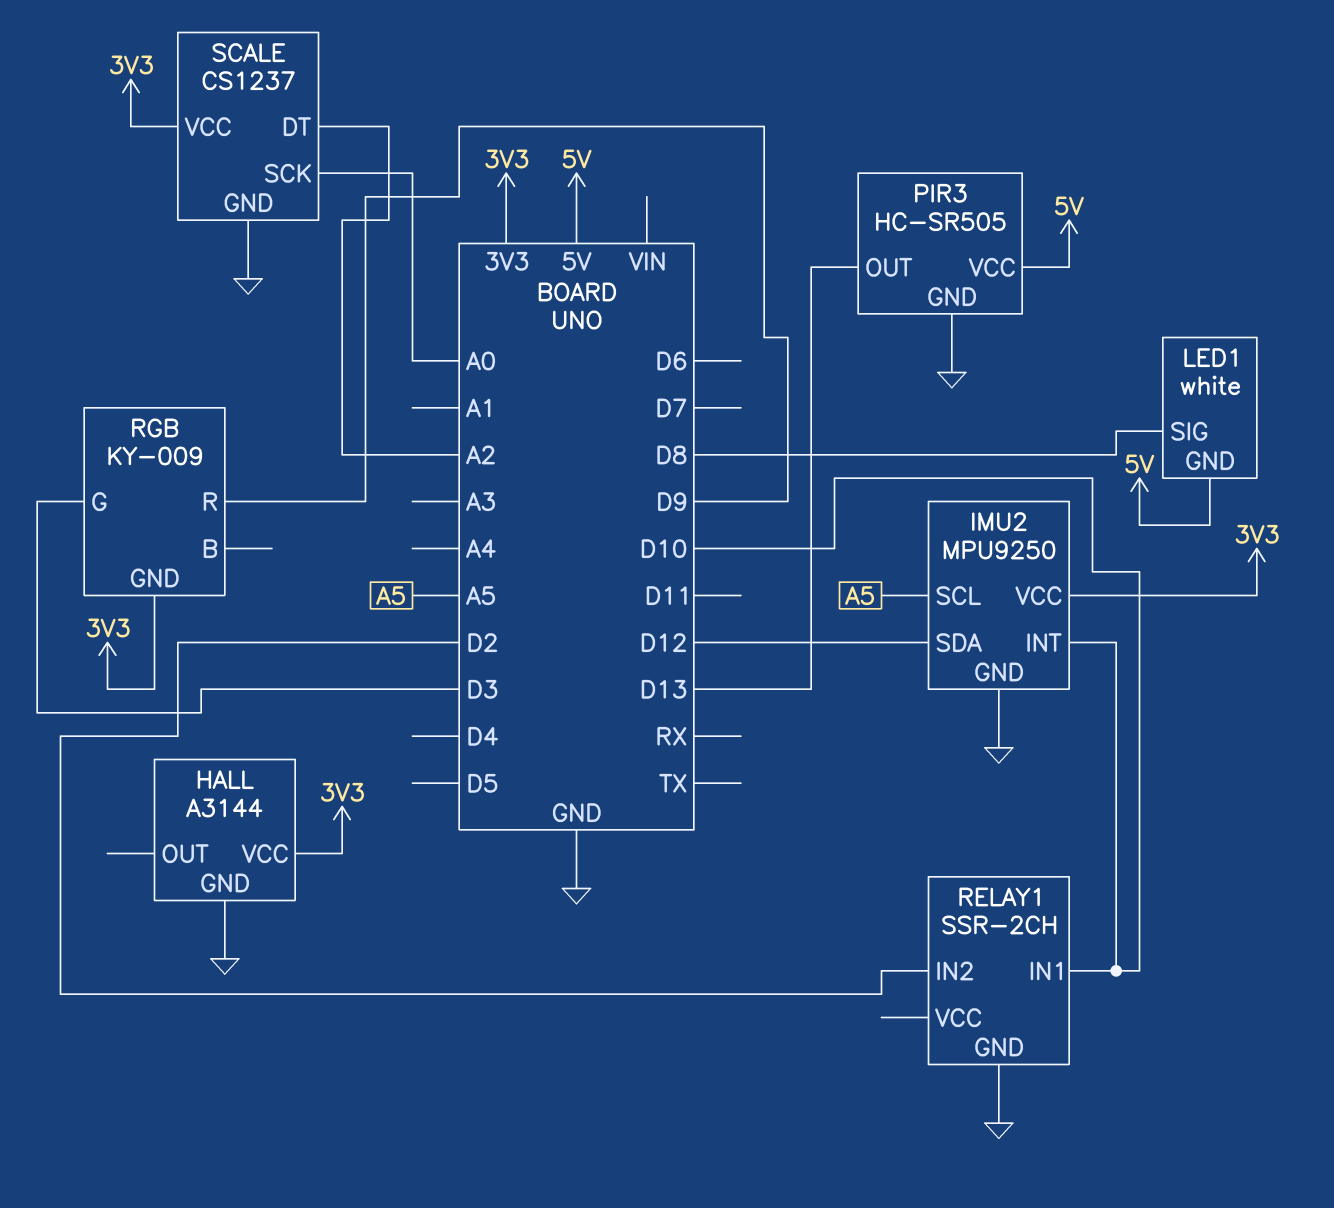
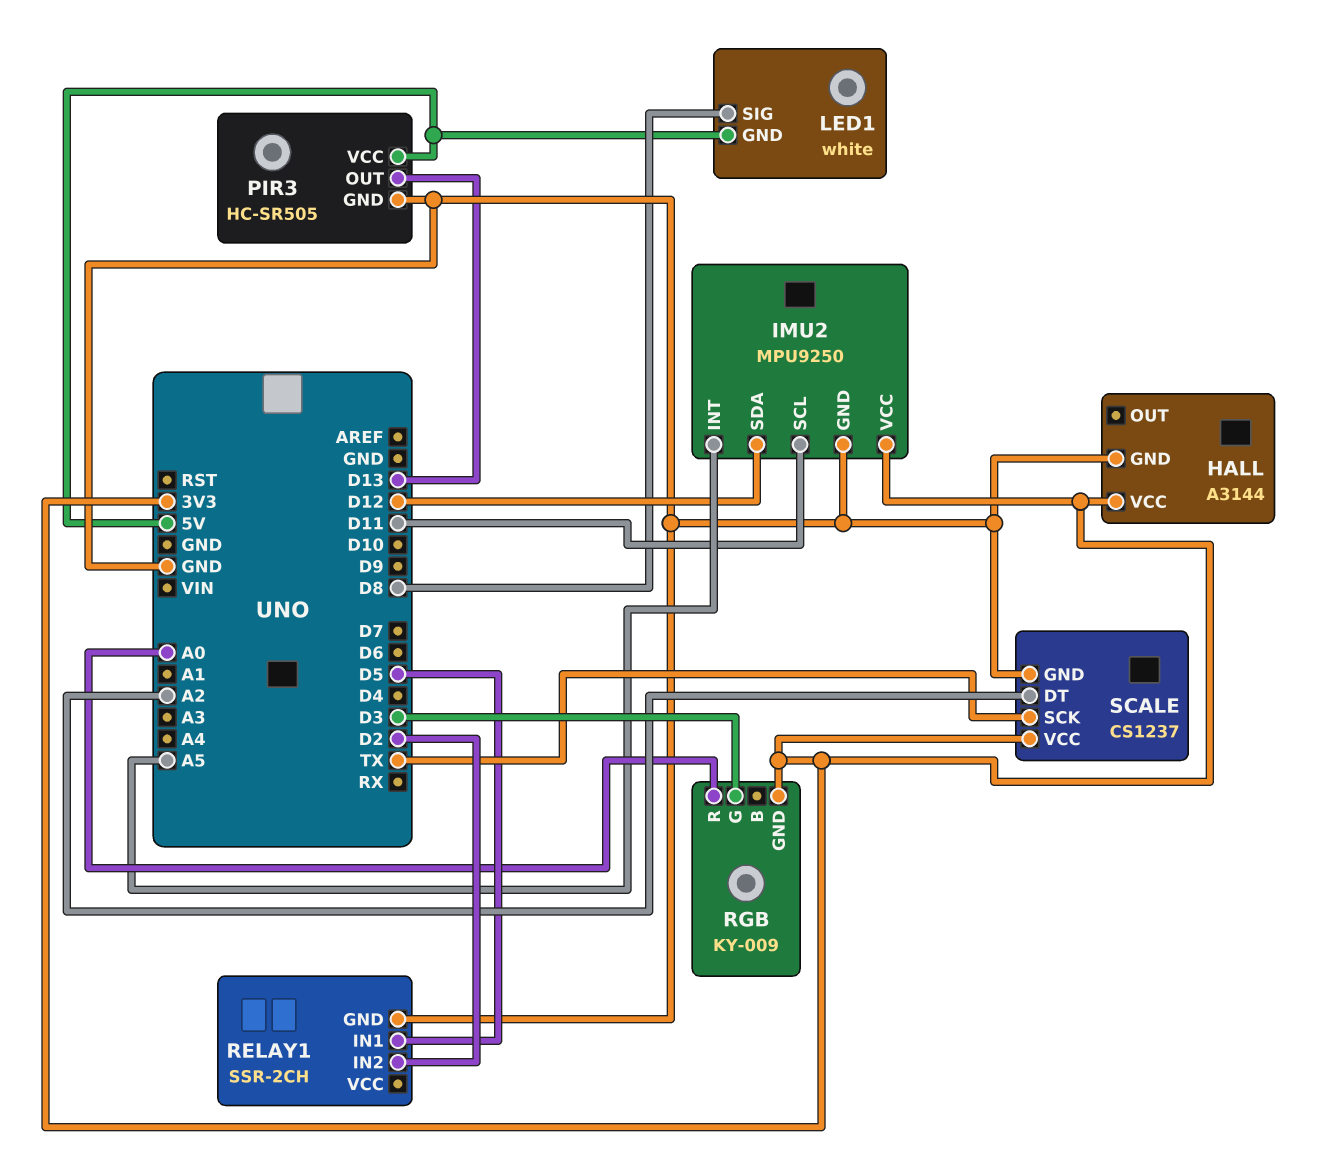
IMU2 pin INT: D10 -> A5
IMU2 pin SCL: A5 -> D11
RELAY1 pin IN1: D10 -> D5
RGB pin R: D9 -> A0
SCALE pin SCK: A0 -> TX

